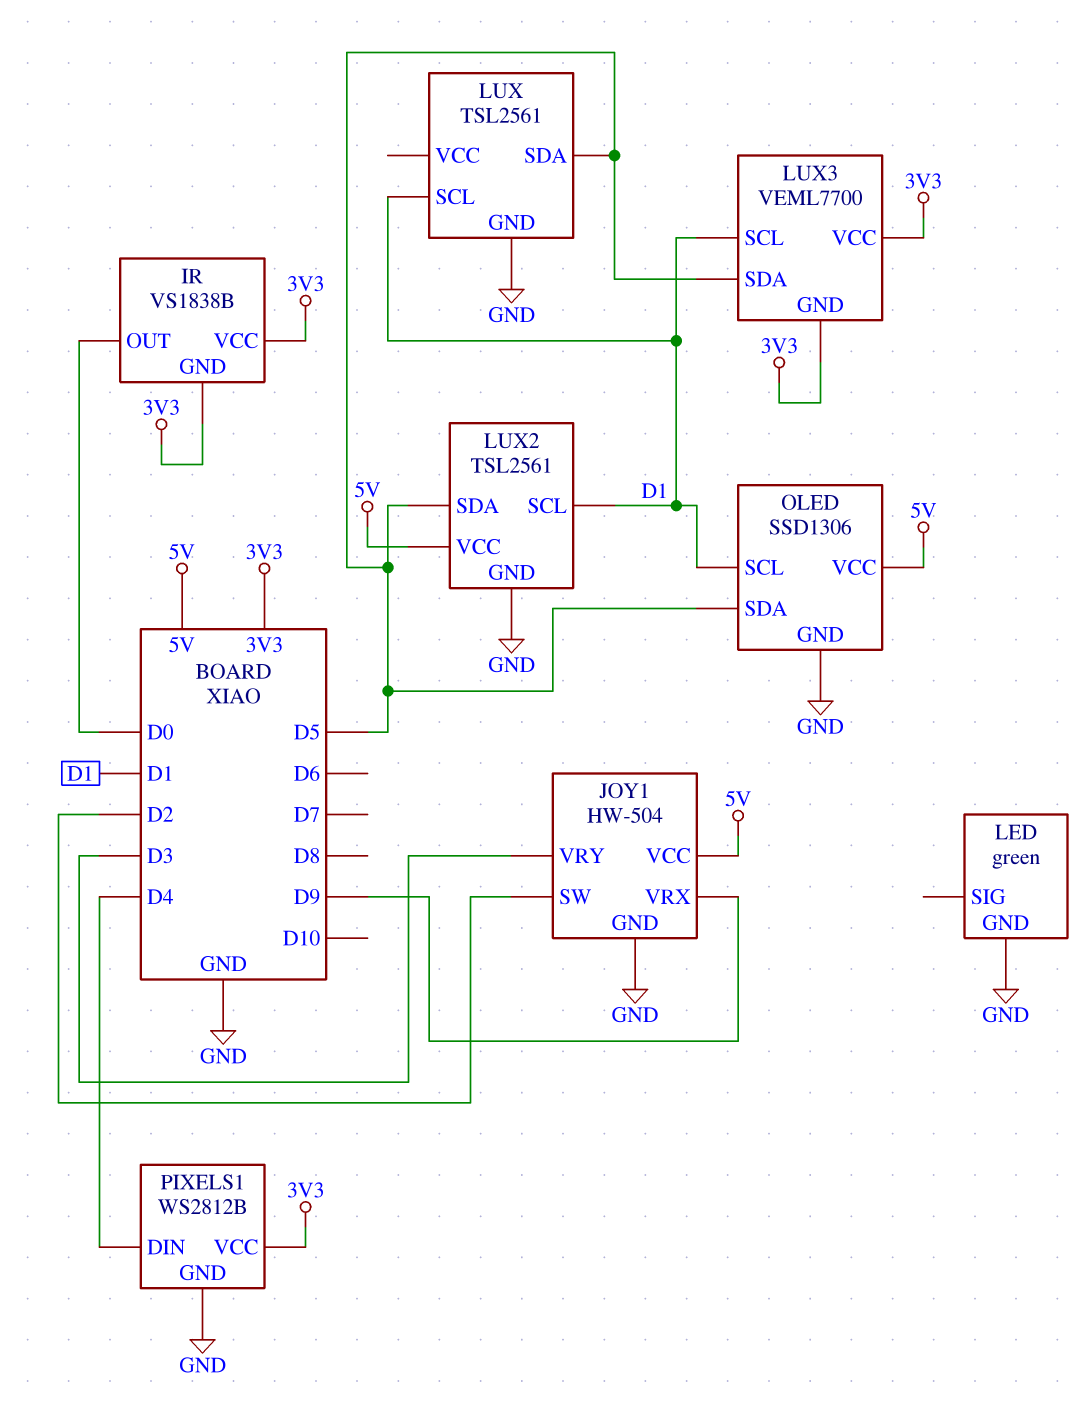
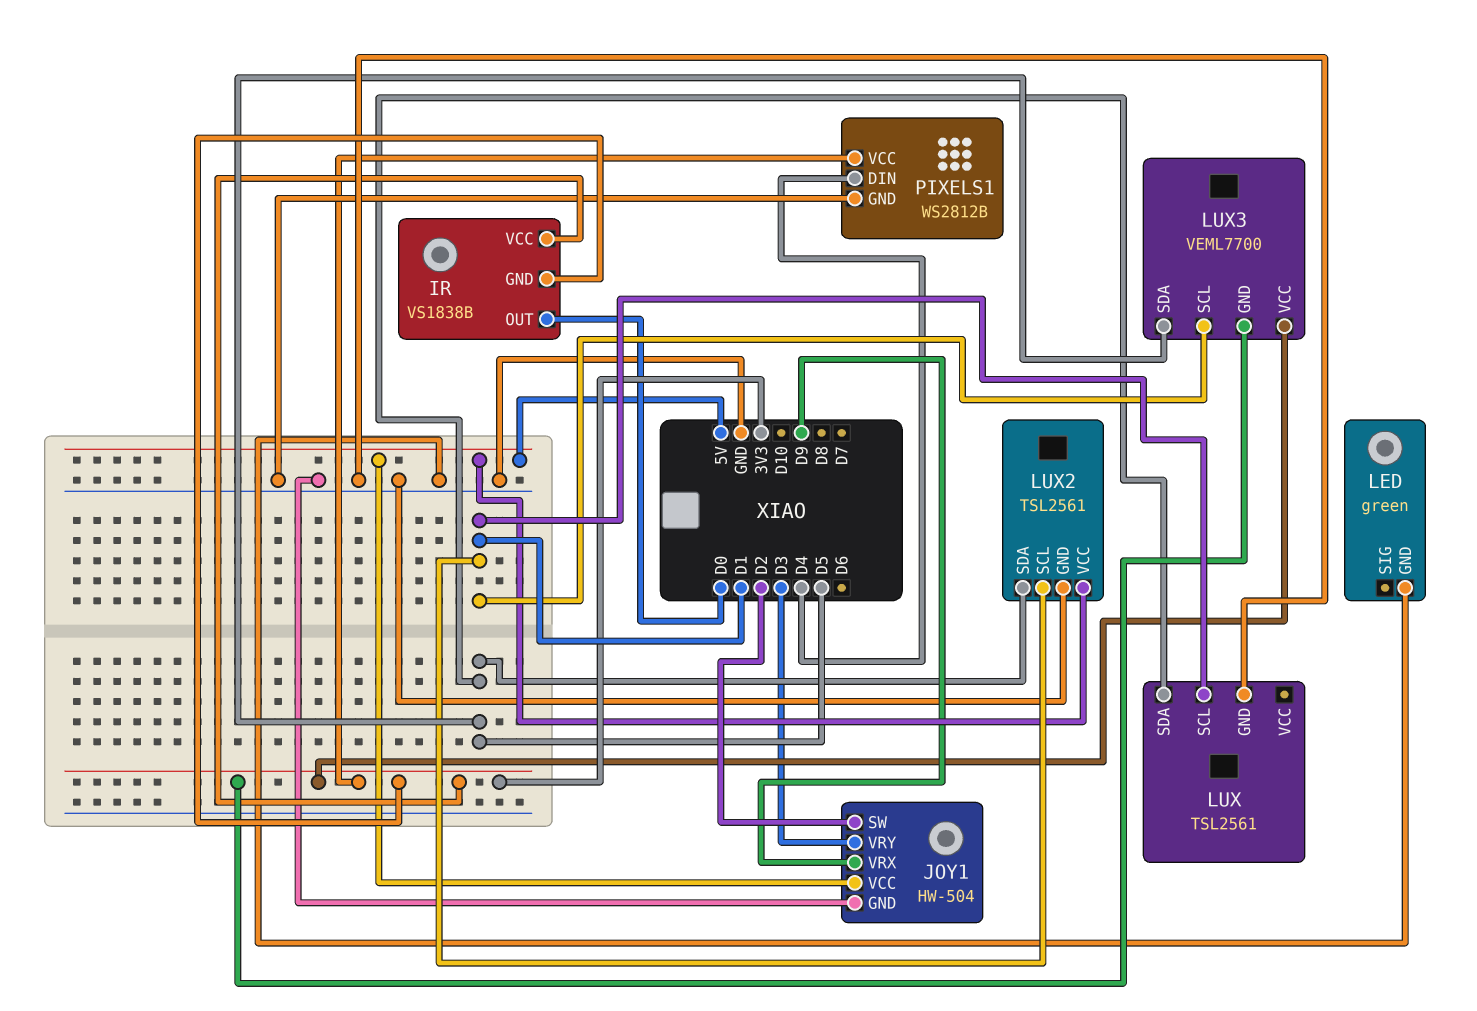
OLED: SSD1306 -> none
OLED pin GND: GND -> none
OLED pin SCL: D1 -> none
OLED pin SDA: D5 -> none
OLED pin VCC: 5V -> none

